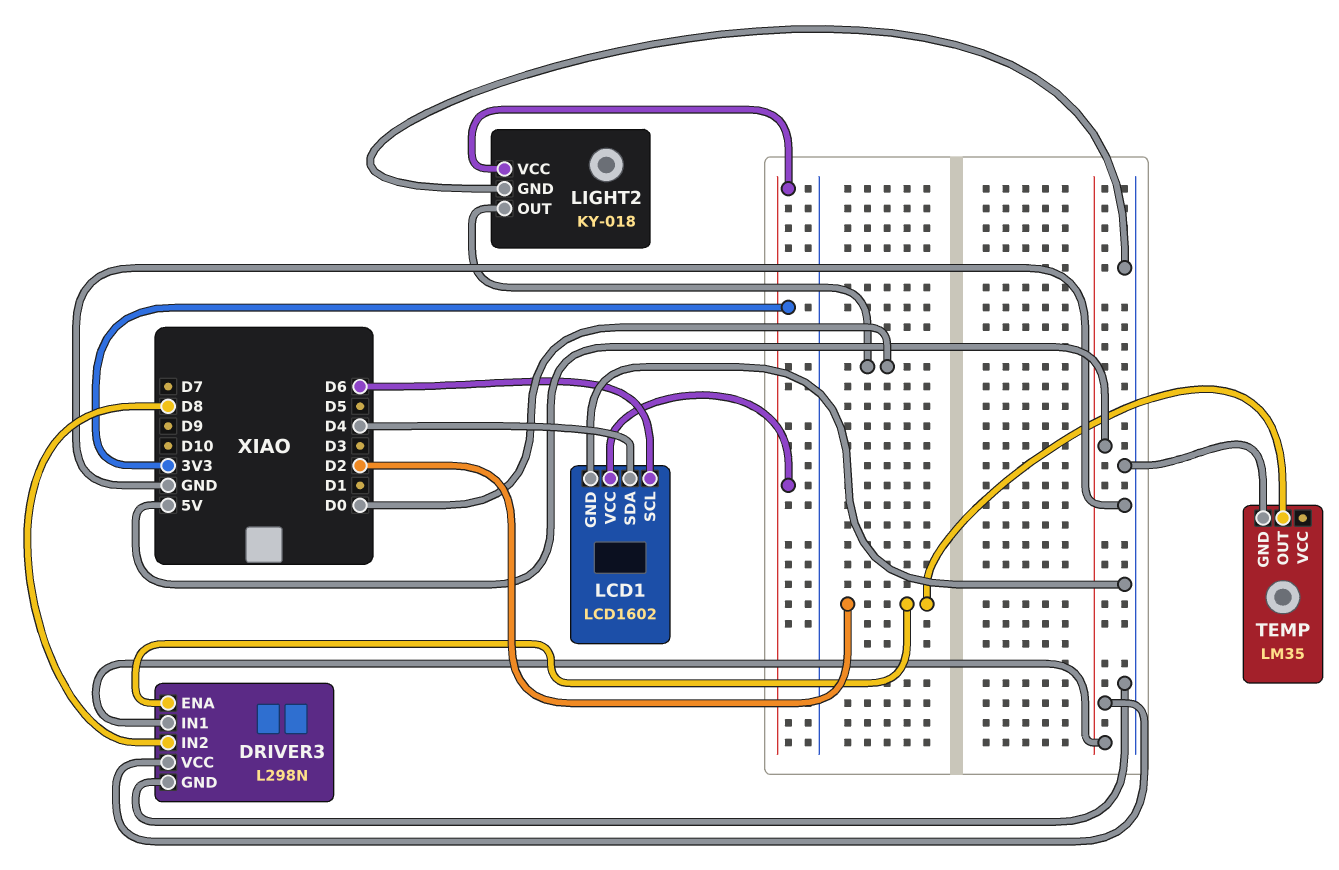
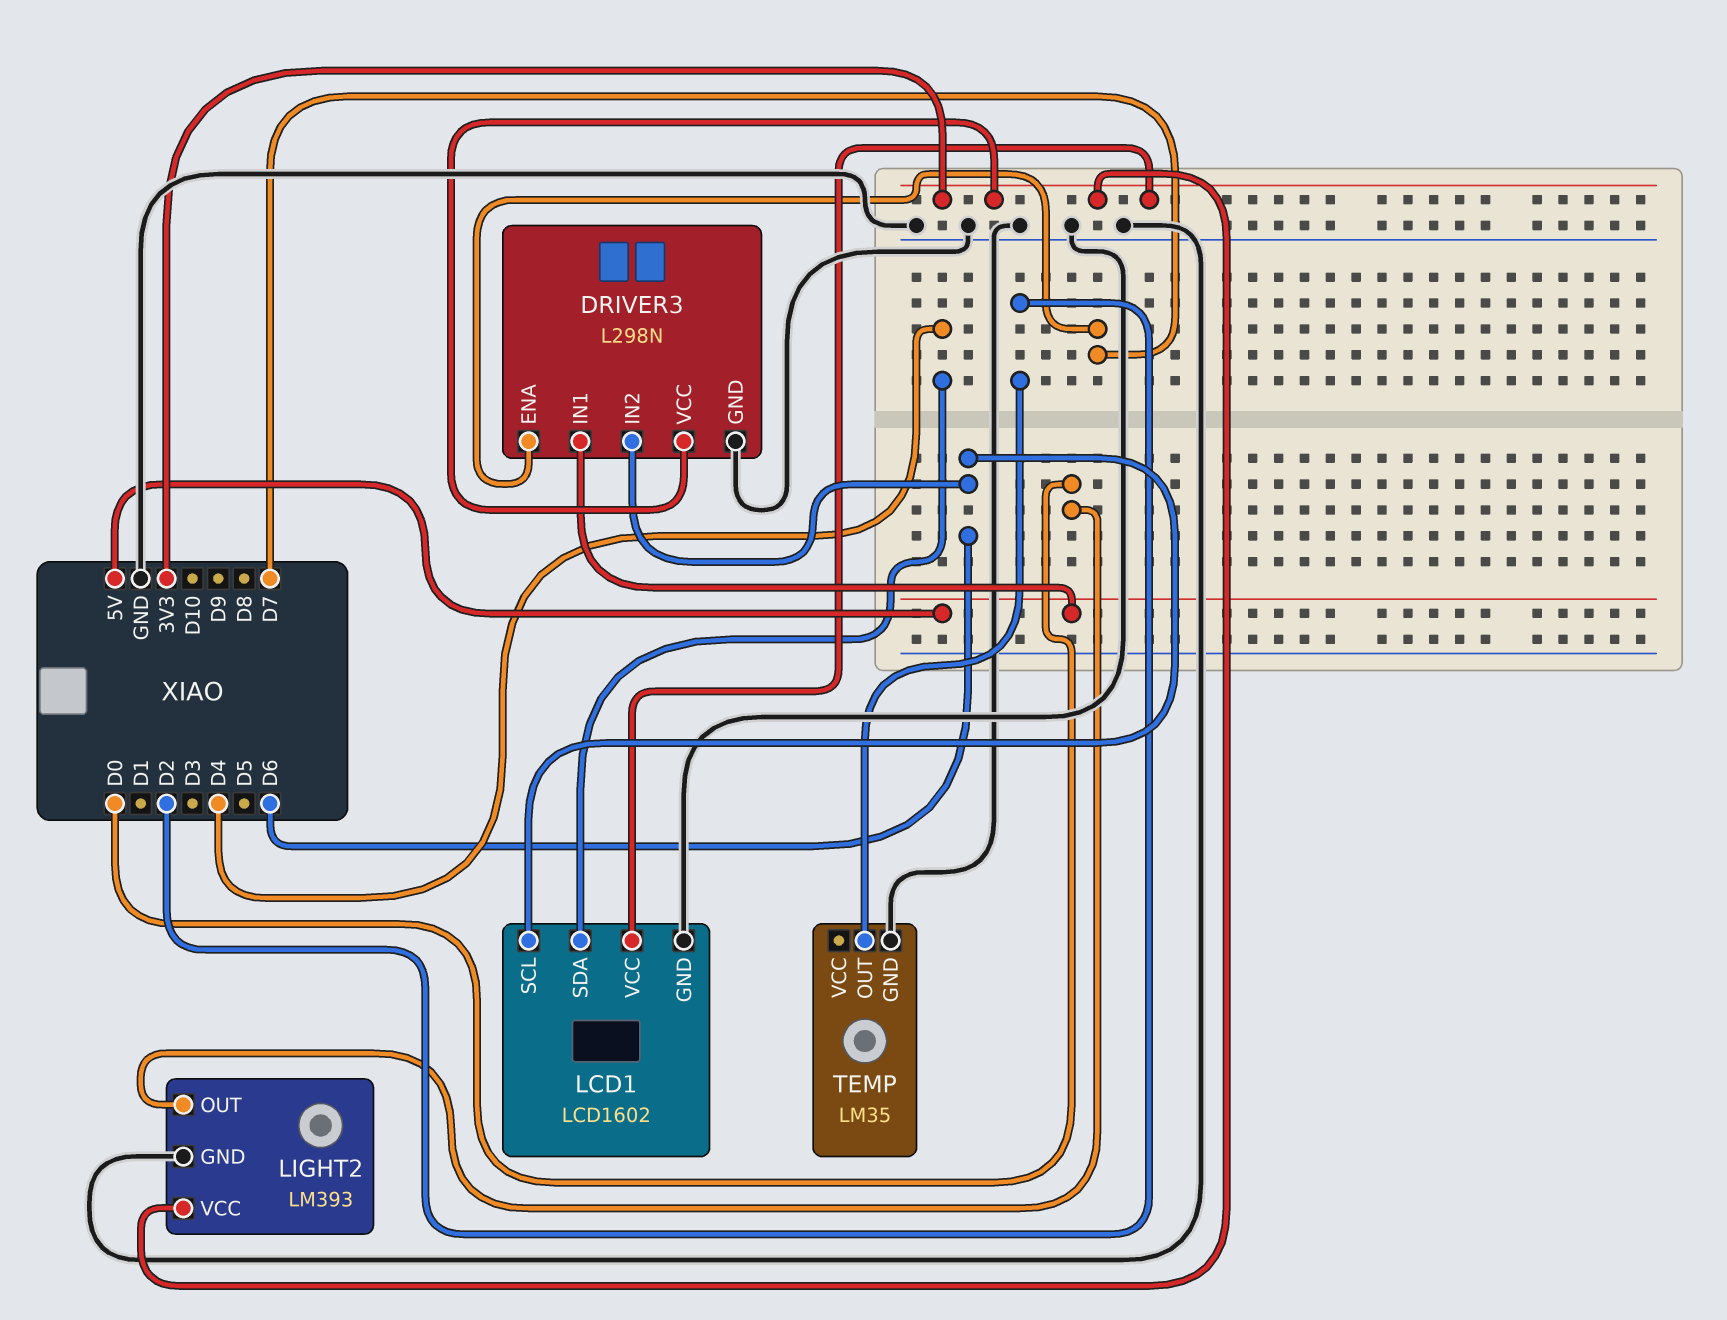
DRIVER3 pin ENA: D2 -> D7
DRIVER3 pin IN2: D8 -> D6
DRIVER3 pin VCC: 5V -> 3V3
LIGHT2: KY-018 -> LM393

